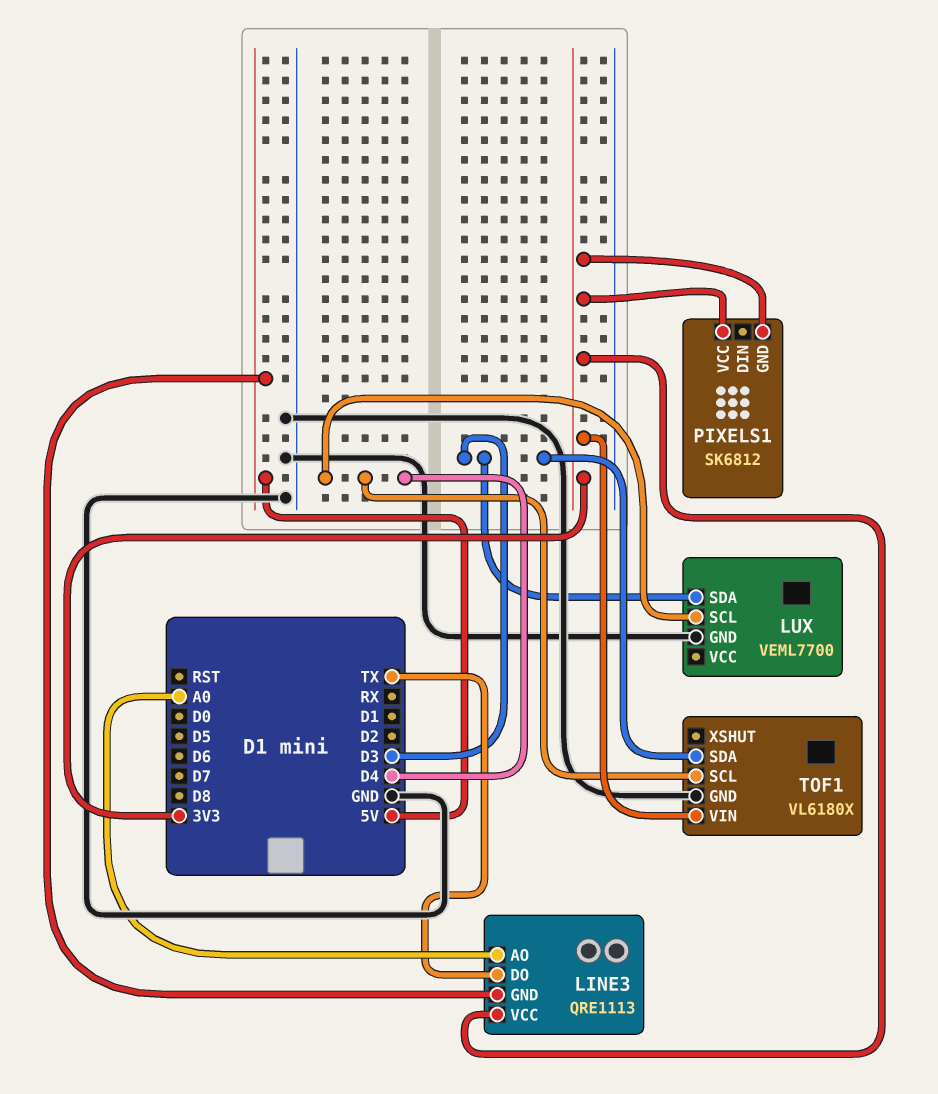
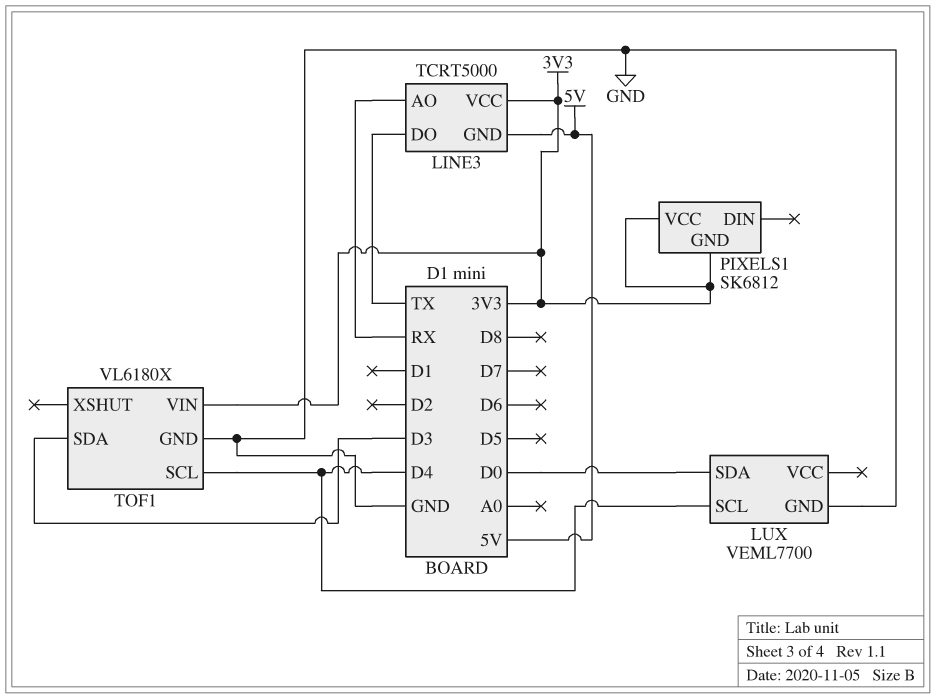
LINE3: QRE1113 -> TCRT5000
LINE3 pin AO: A0 -> RX
LUX pin SDA: D3 -> D0

